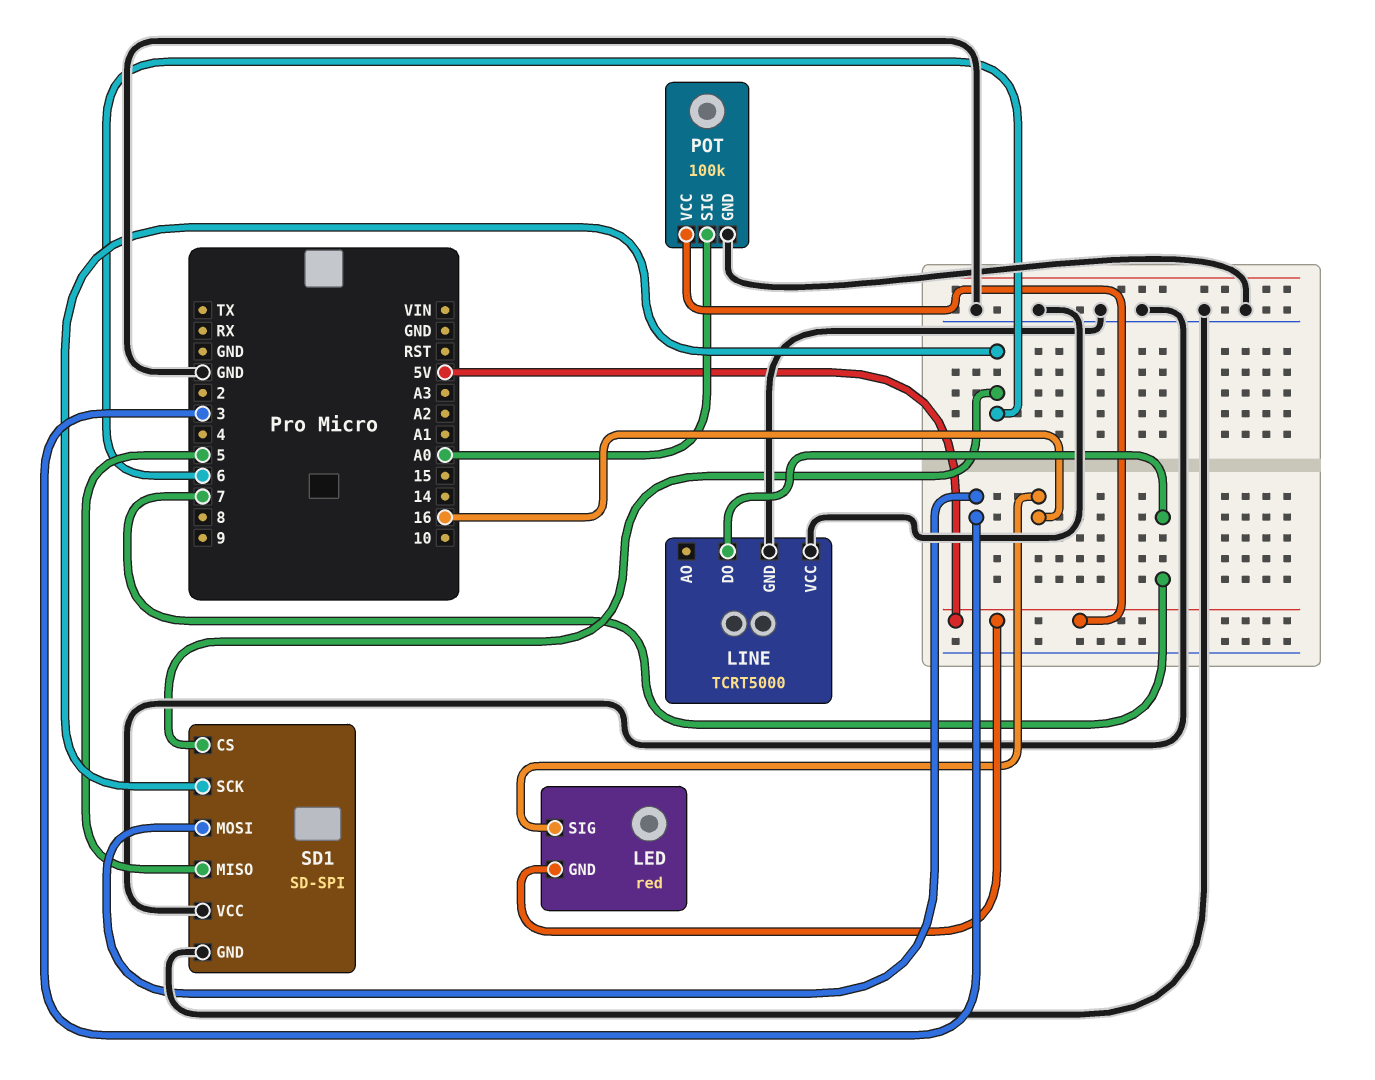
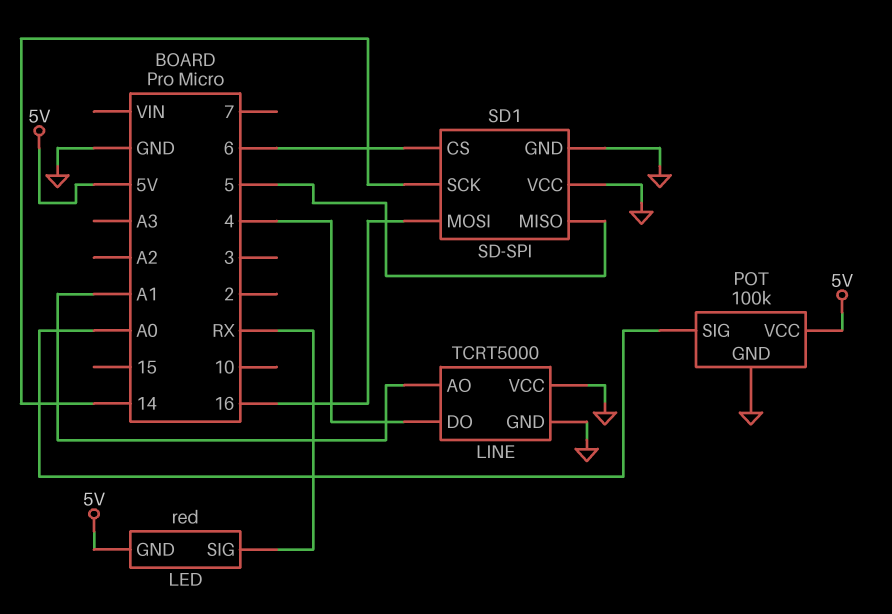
LED pin SIG: 16 -> RX
LINE pin AO: none -> A1
LINE pin DO: 7 -> 4
SD1 pin MOSI: 3 -> 16
SD1 pin SCK: 6 -> 14

